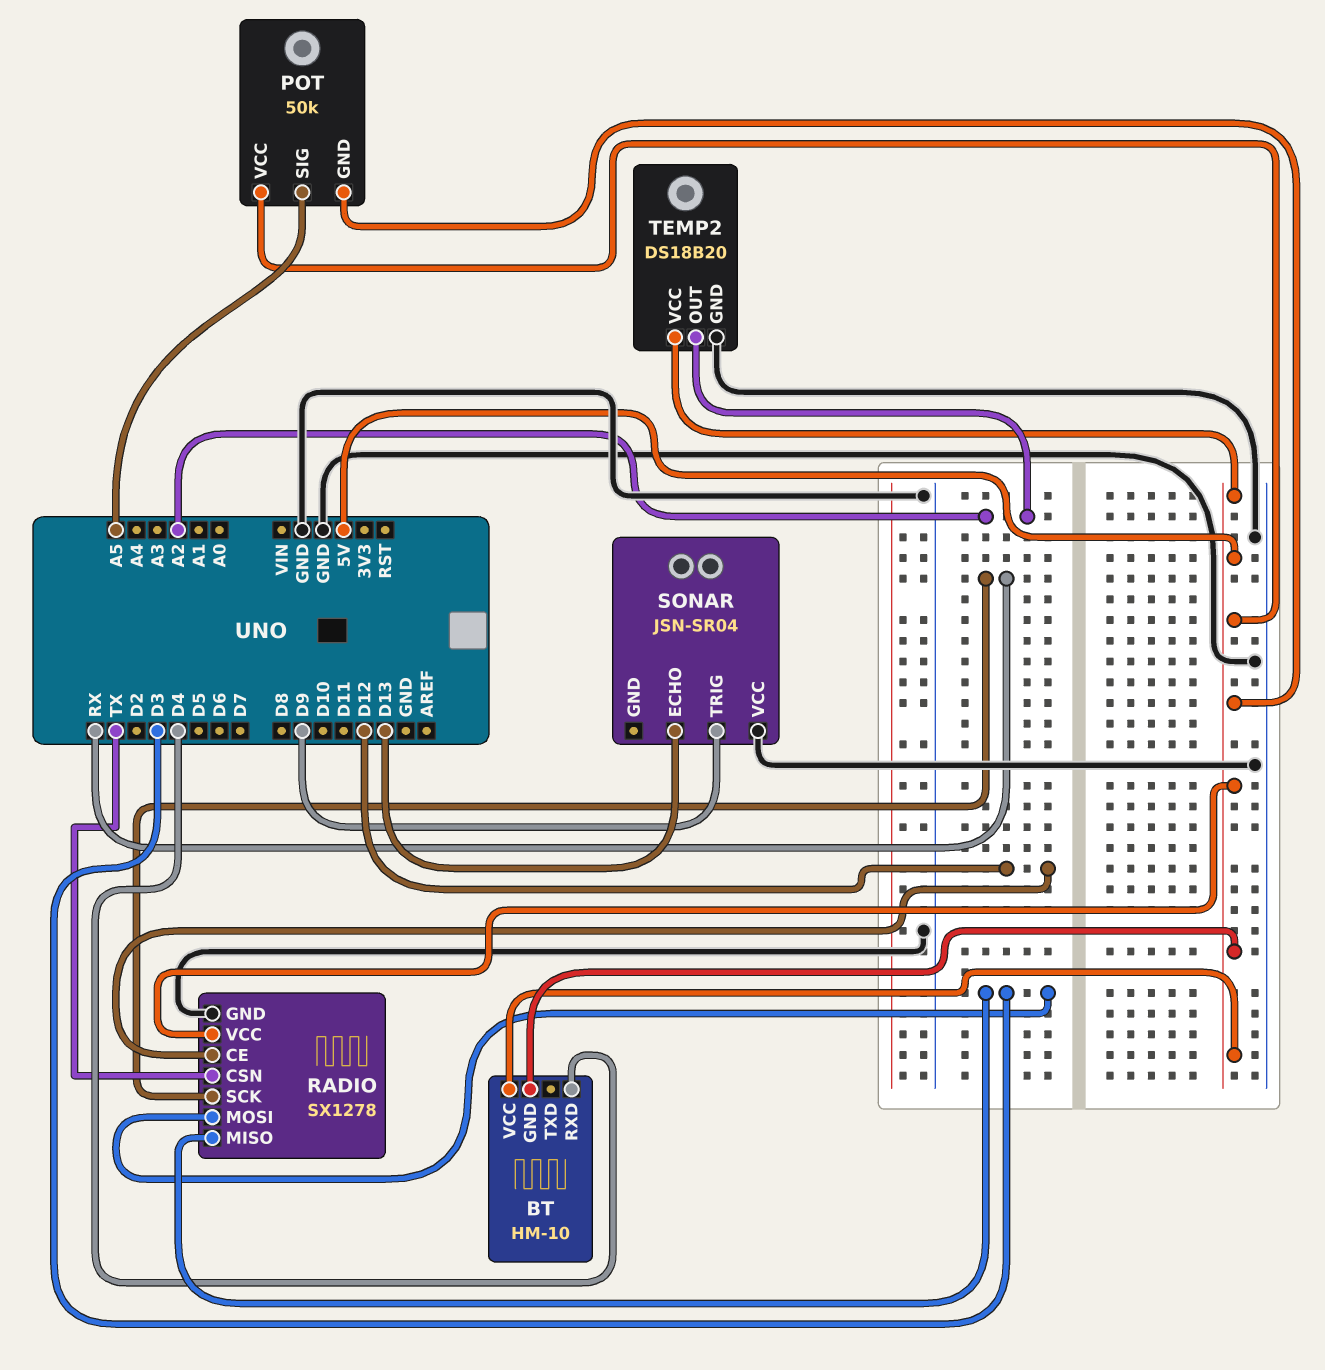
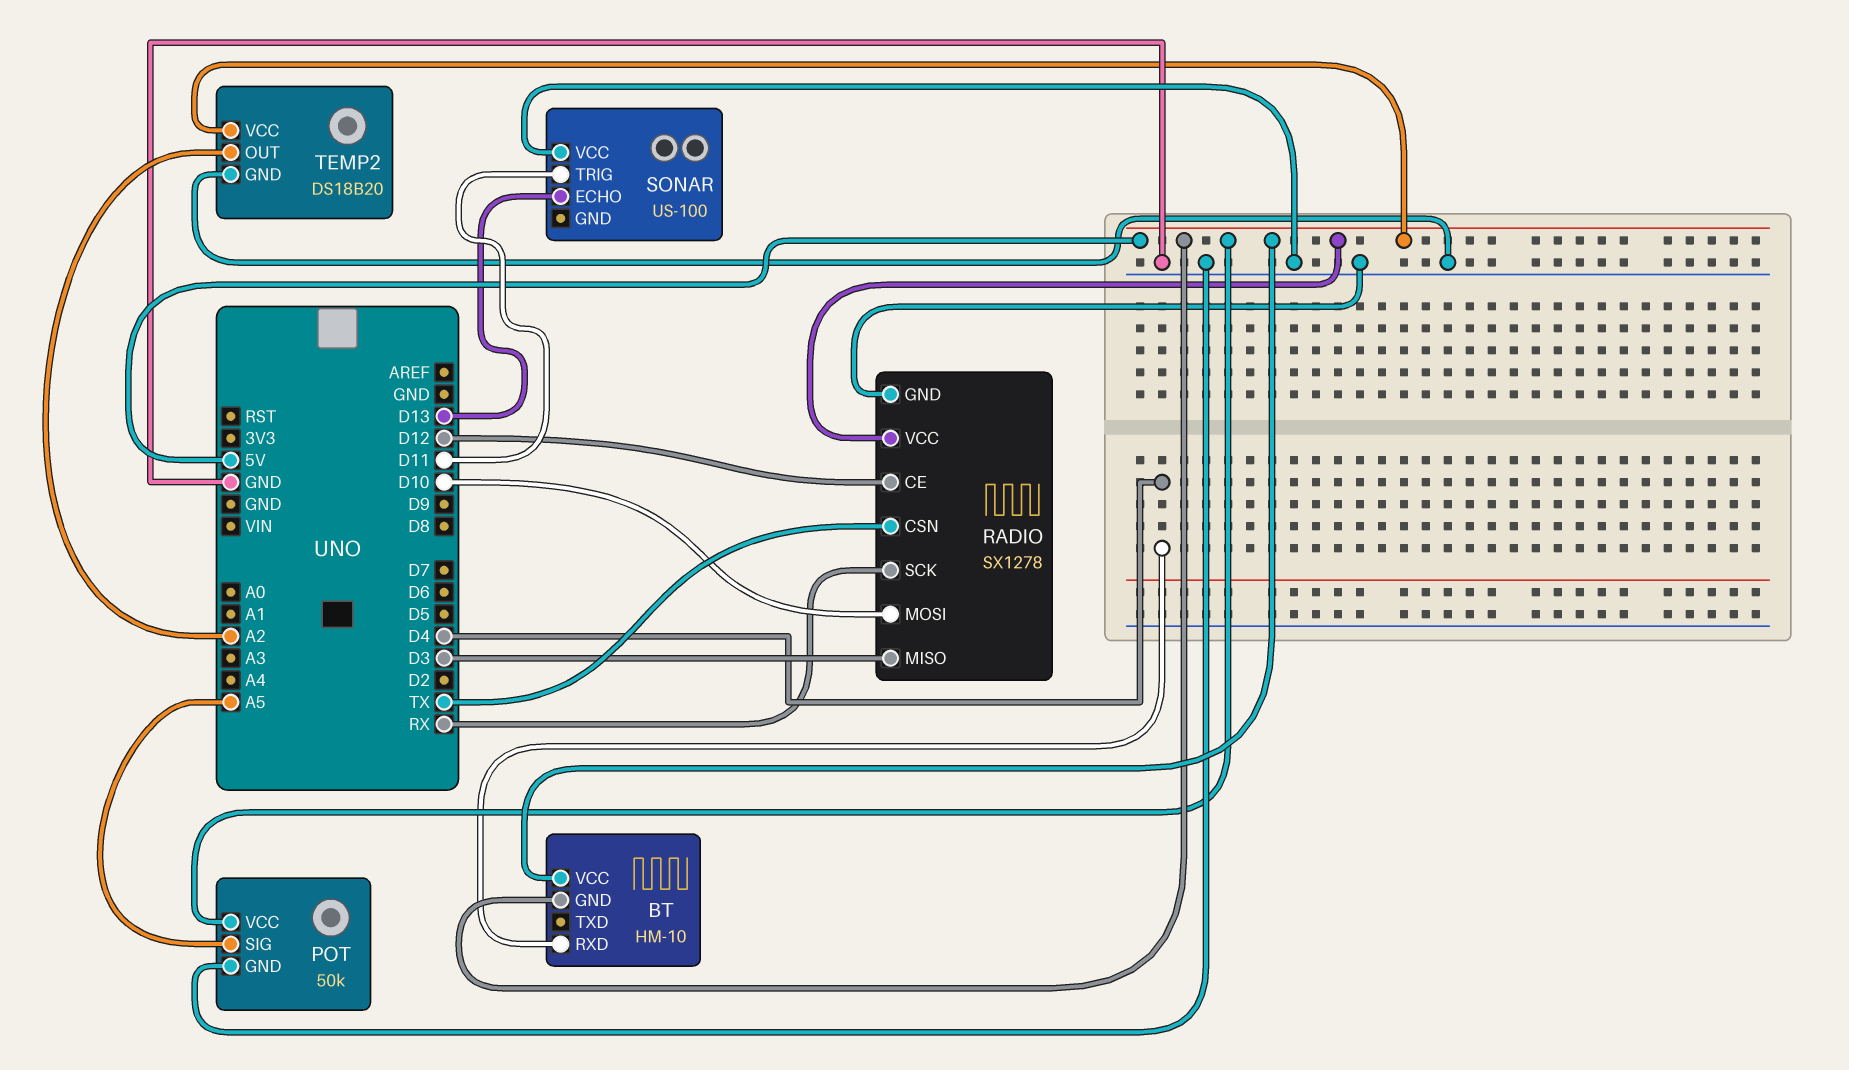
POT pin GND: 5V -> GND
RADIO pin MOSI: D3 -> D10
SONAR: JSN-SR04 -> US-100
SONAR pin TRIG: D9 -> D11

